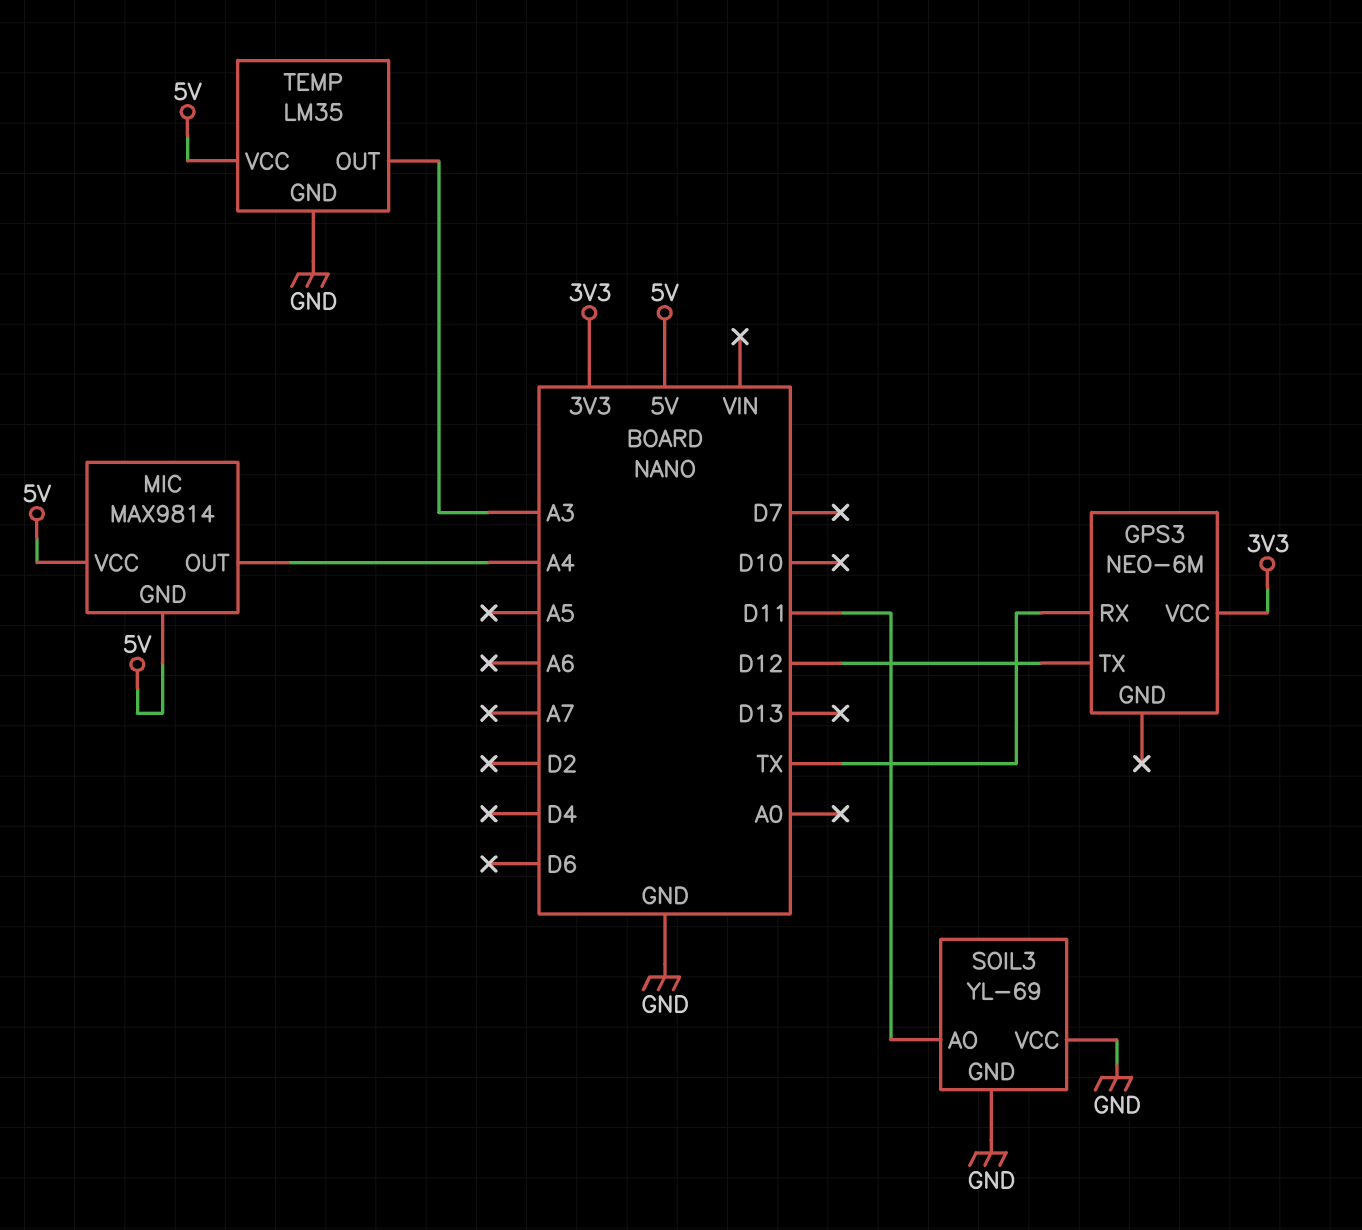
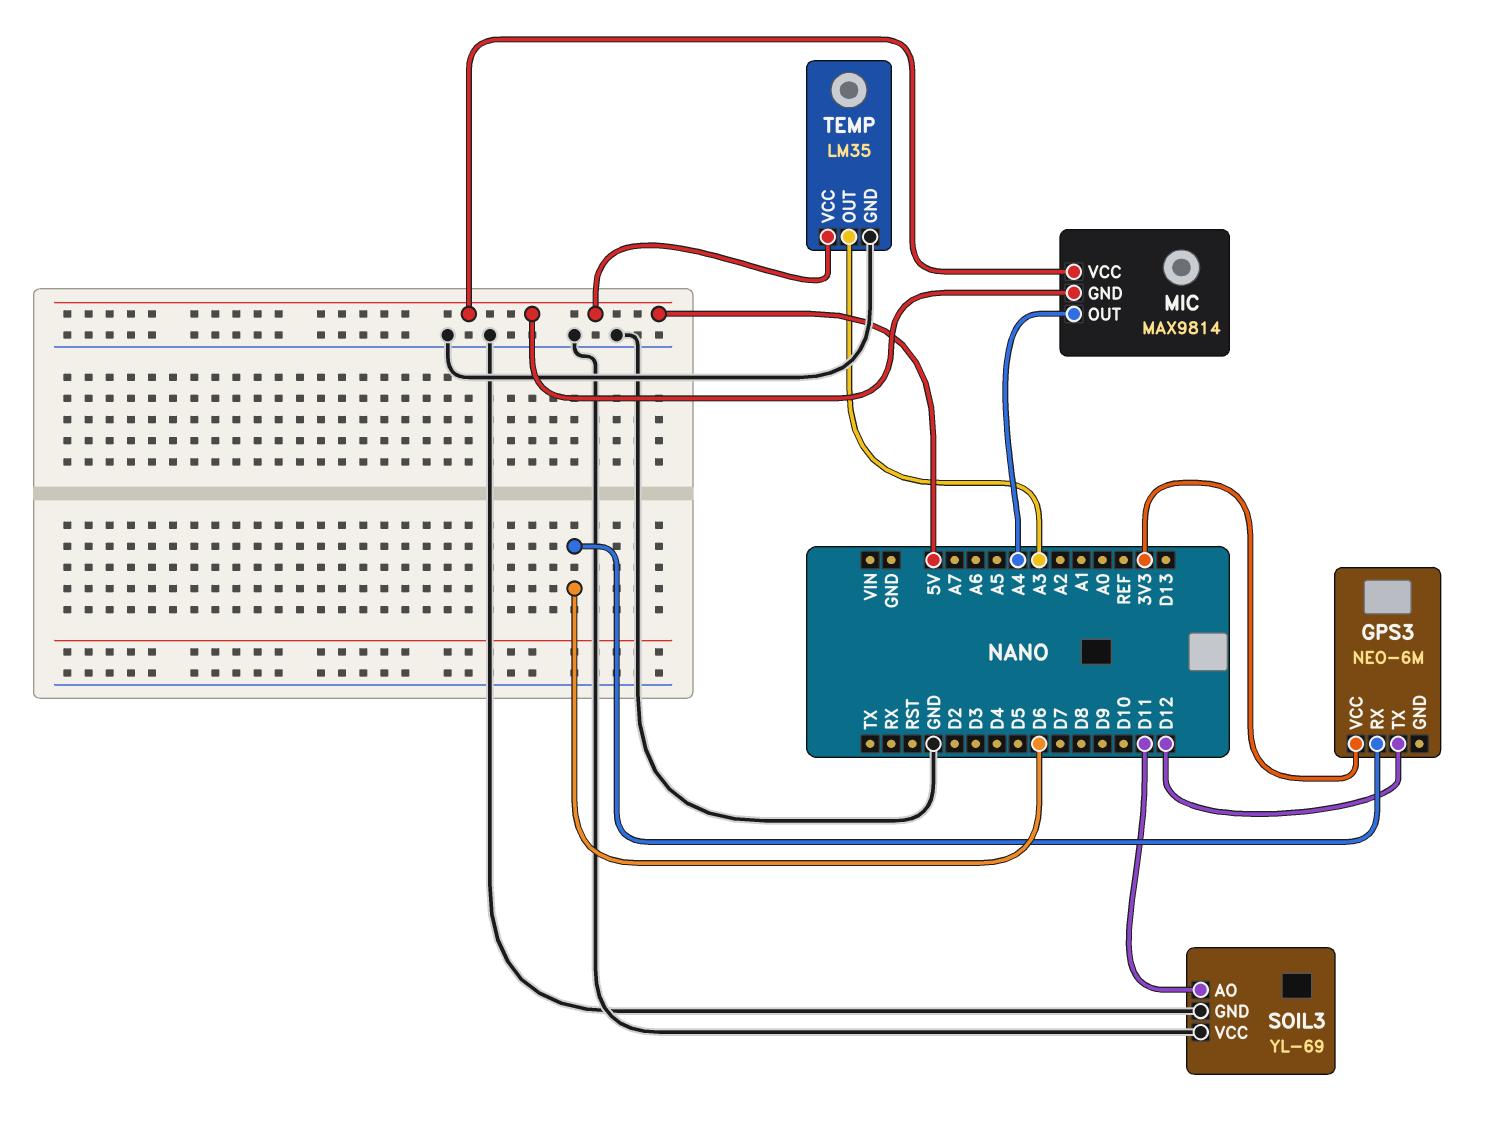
GPS3 pin RX: TX -> D6

